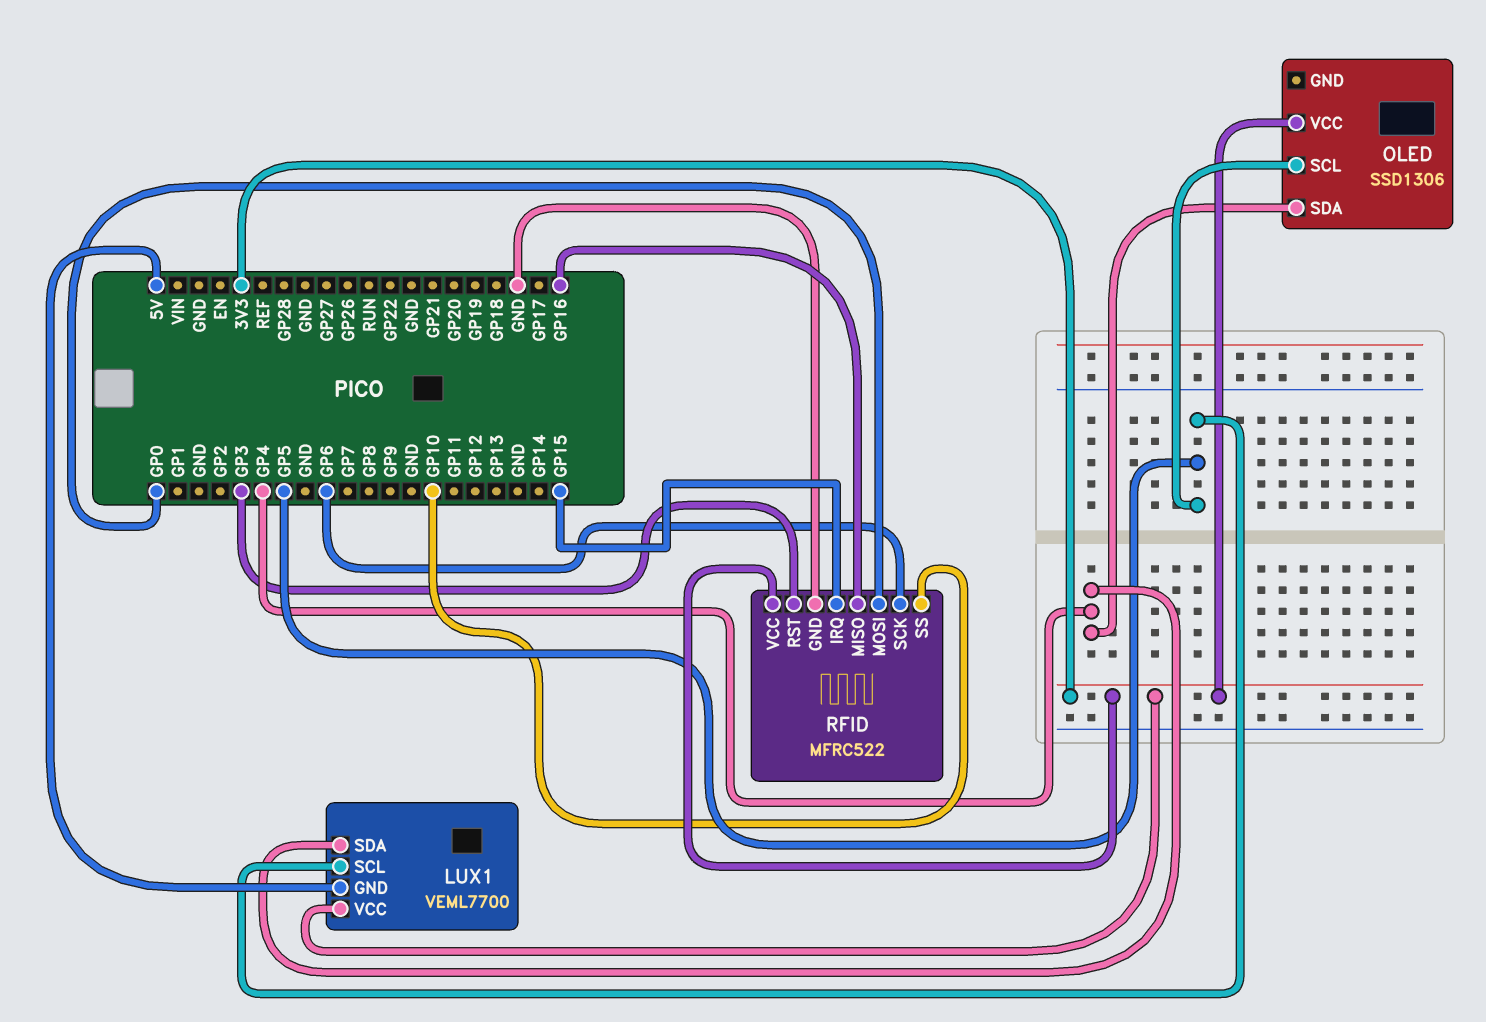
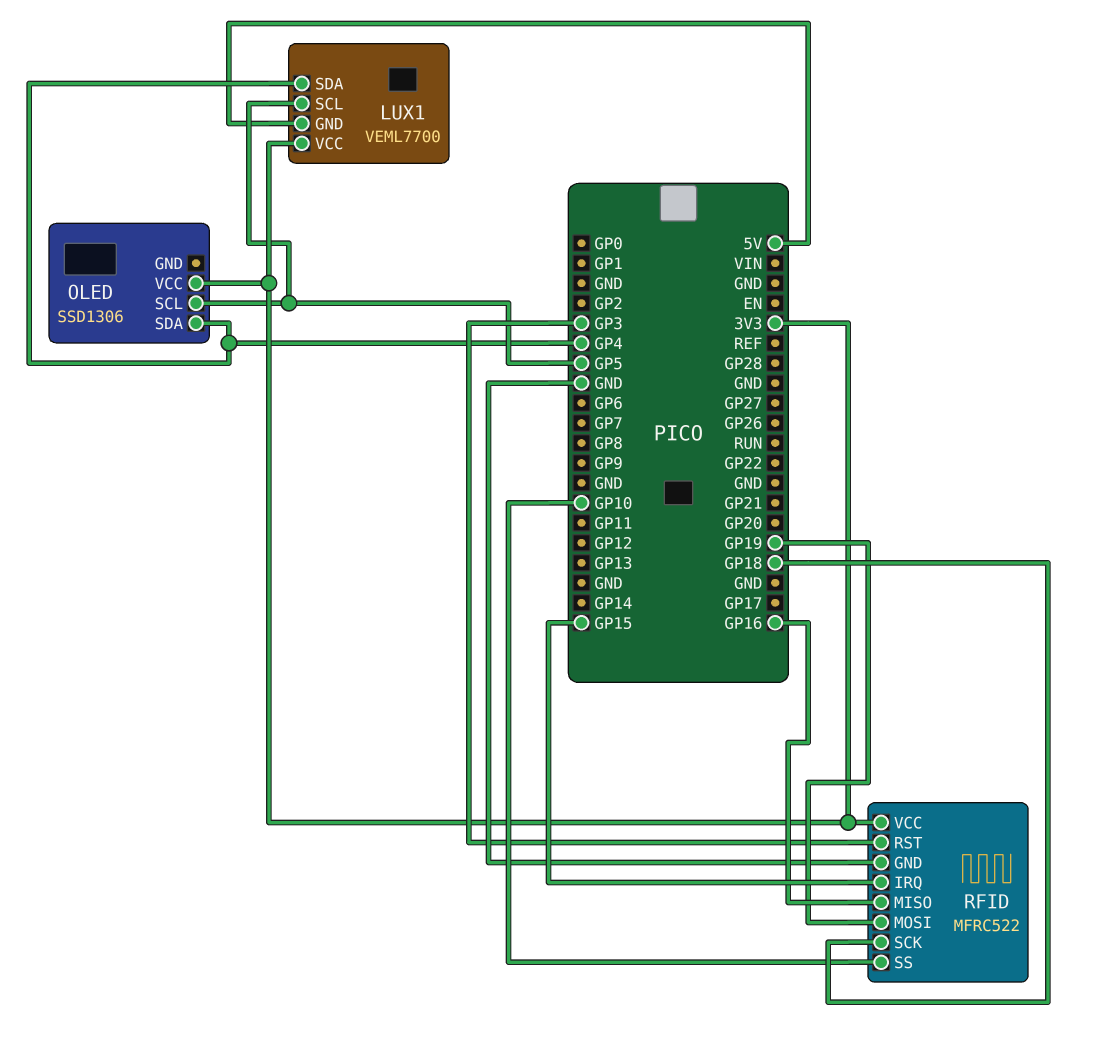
RFID pin MOSI: GP0 -> GP19
RFID pin SCK: GP6 -> GP18

